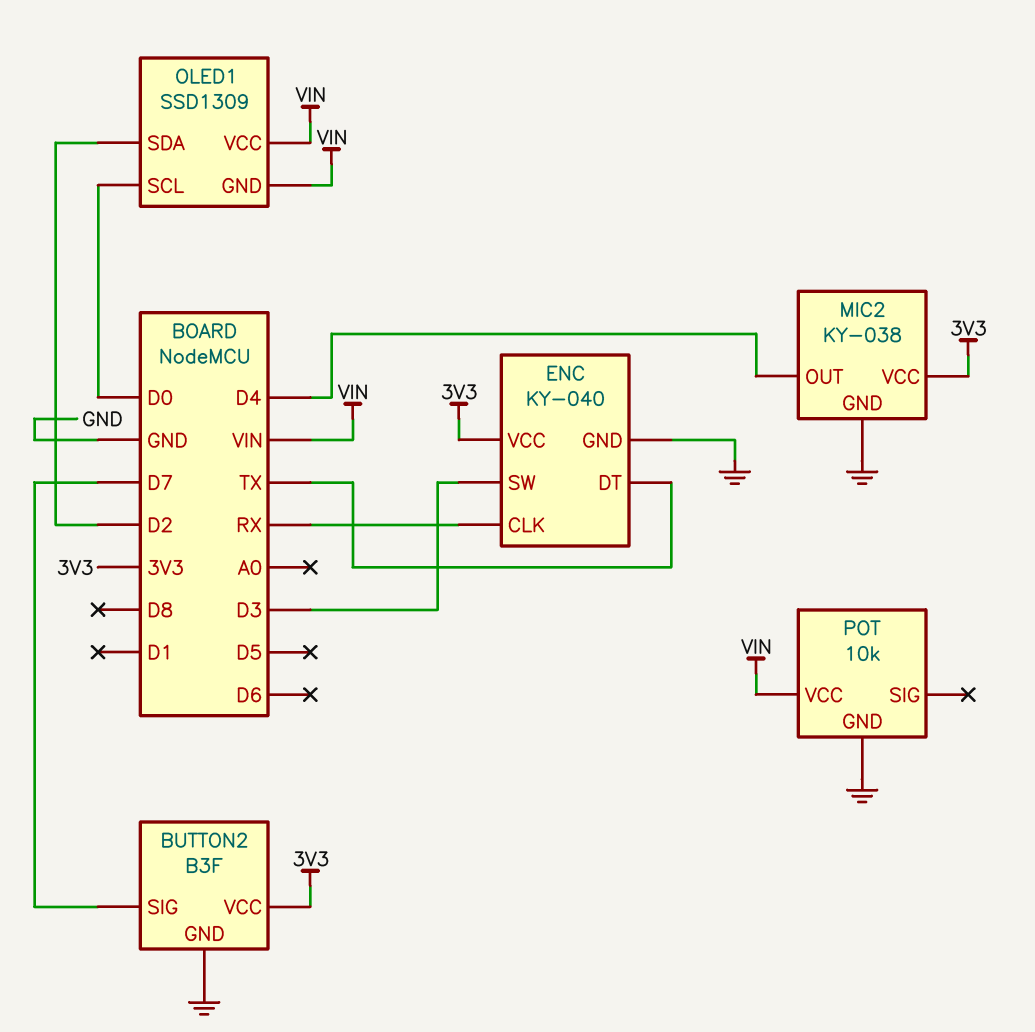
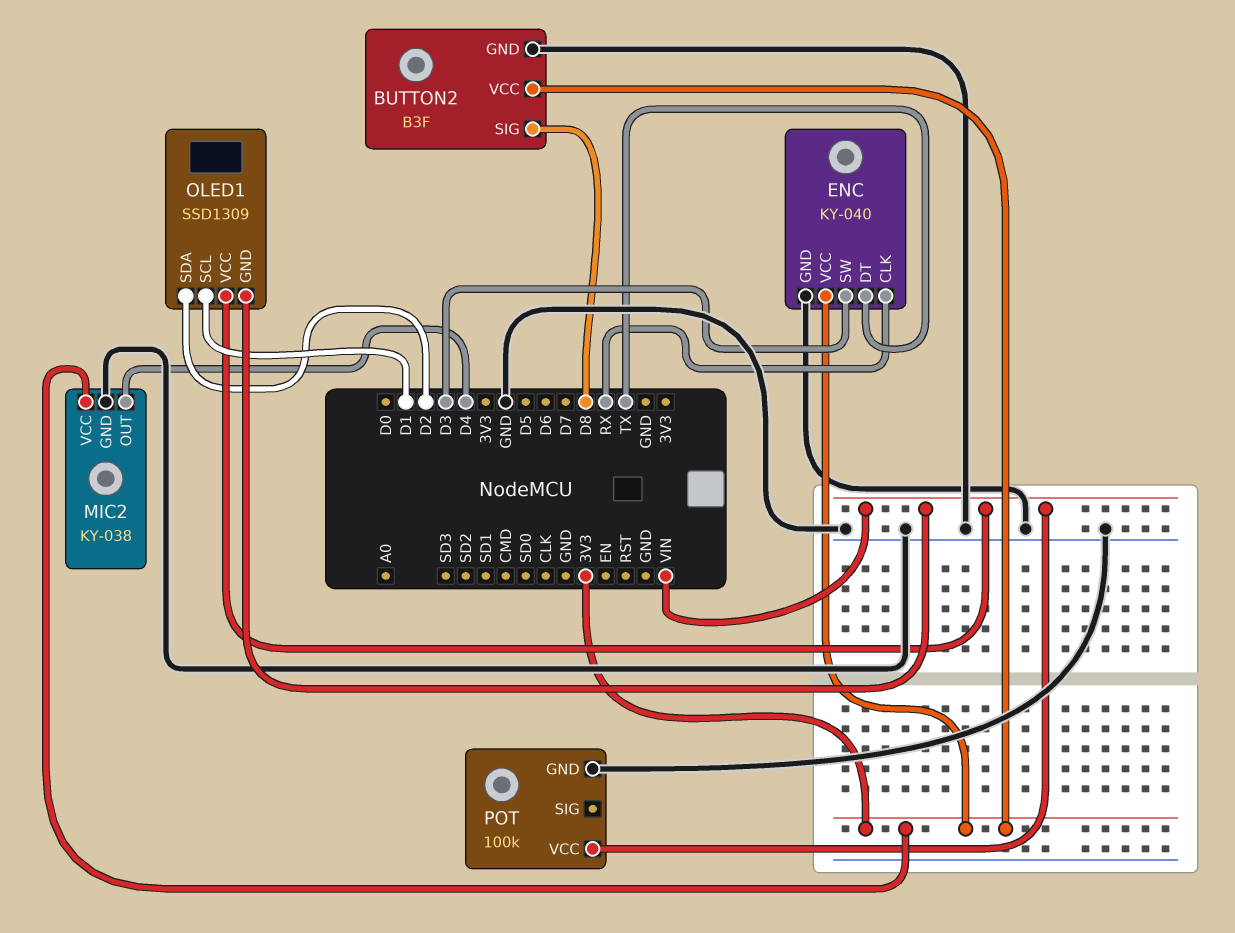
BUTTON2 pin SIG: D7 -> D8
OLED1 pin SCL: D0 -> D1
POT: 10k -> 100k

